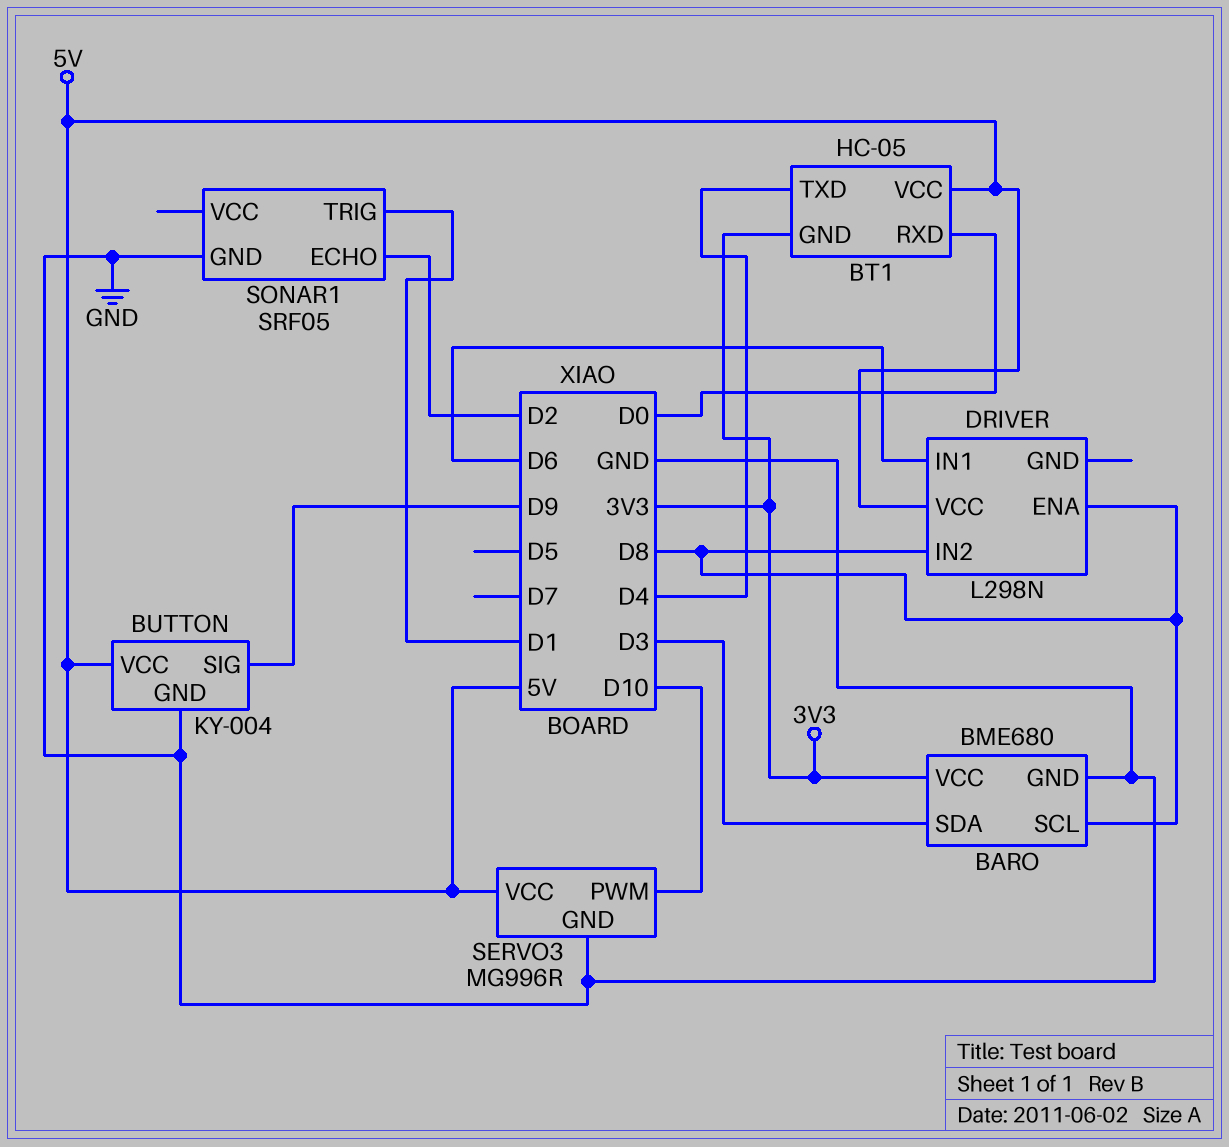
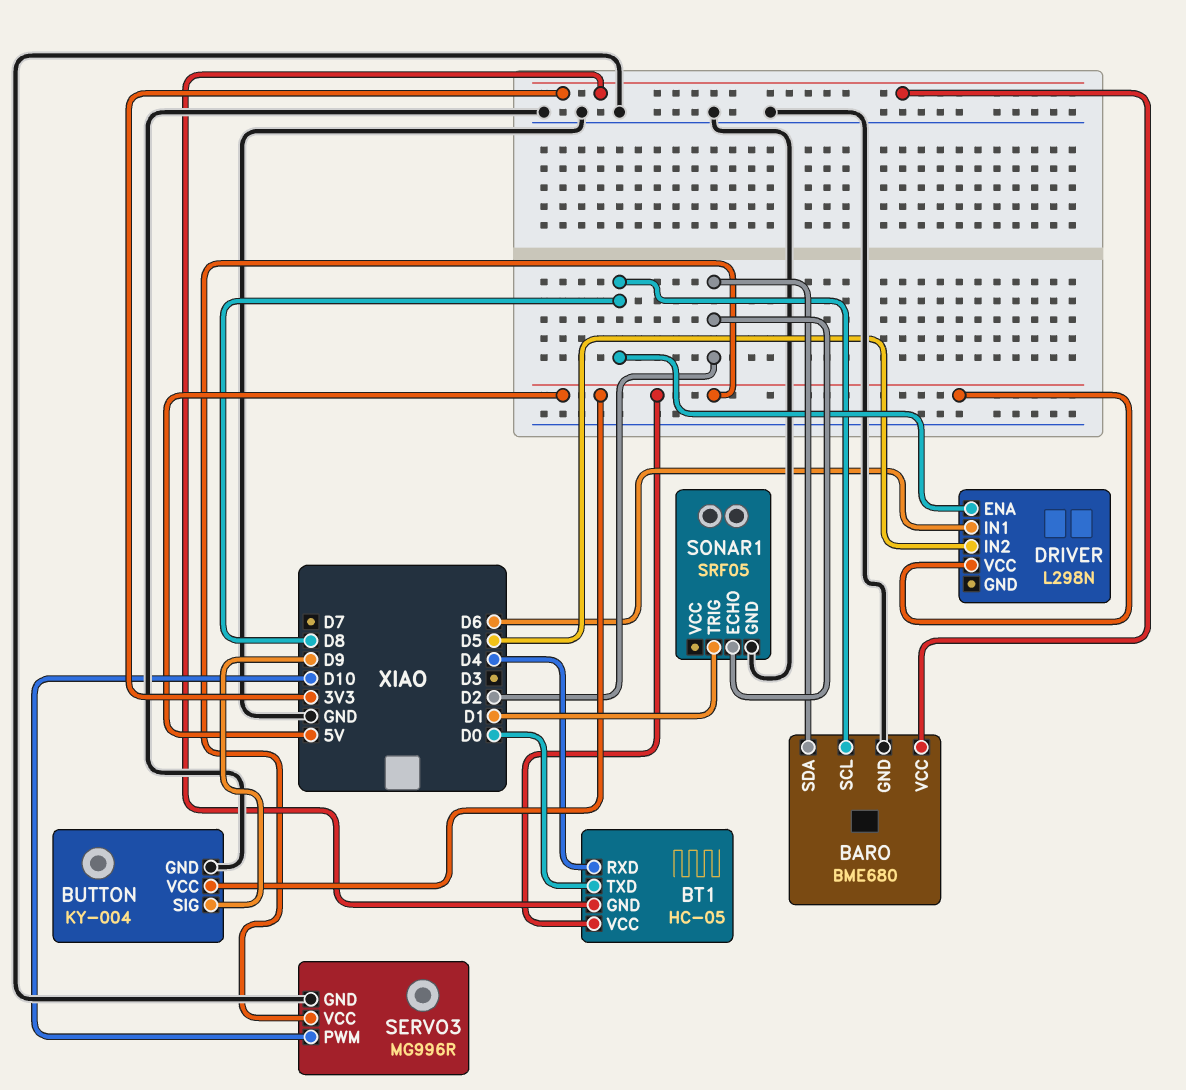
BARO pin SDA: D3 -> D2
BT1 pin RXD: D0 -> D4
BT1 pin TXD: D4 -> D0
DRIVER pin IN2: D8 -> D5

